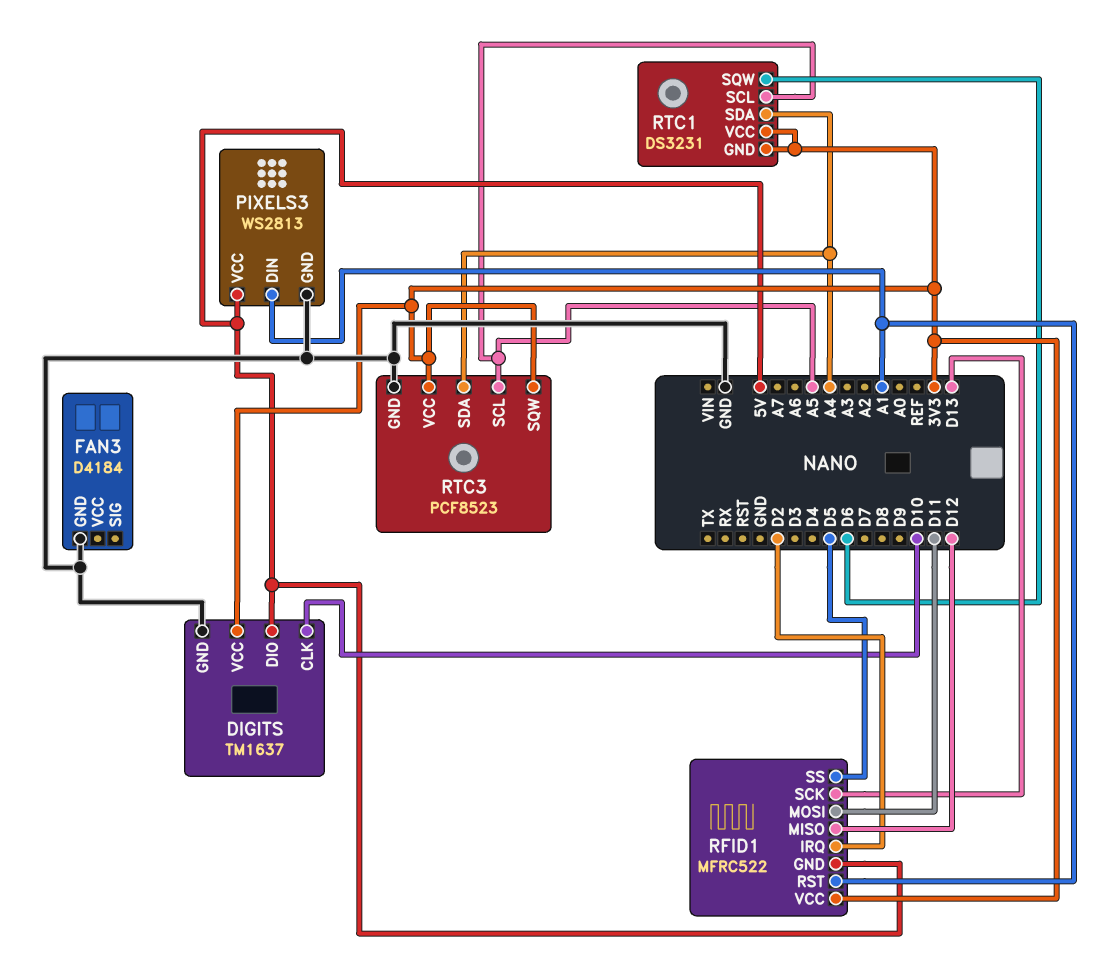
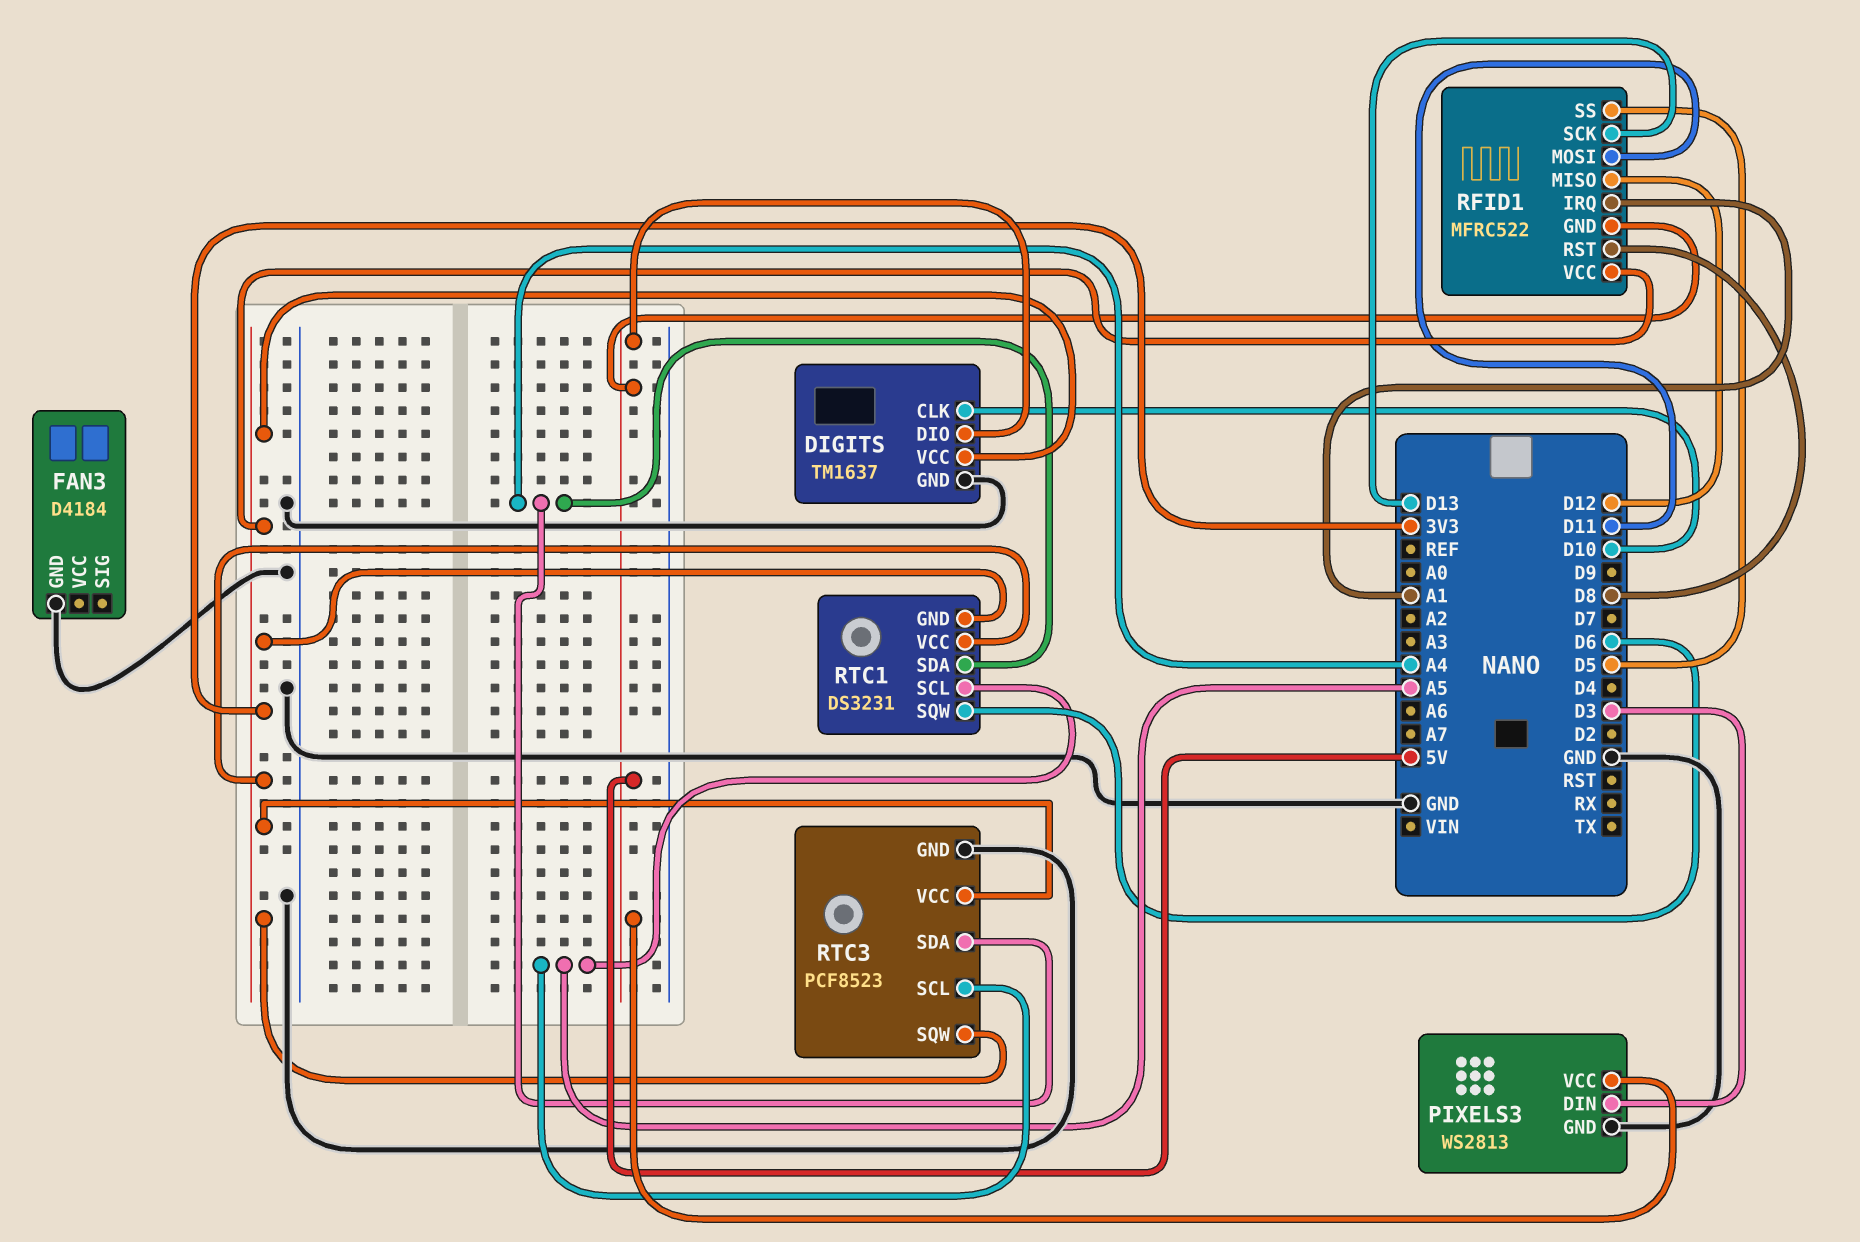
PIXELS3 pin DIN: A1 -> D3
RFID1 pin IRQ: D2 -> A1
RFID1 pin RST: A1 -> D8

